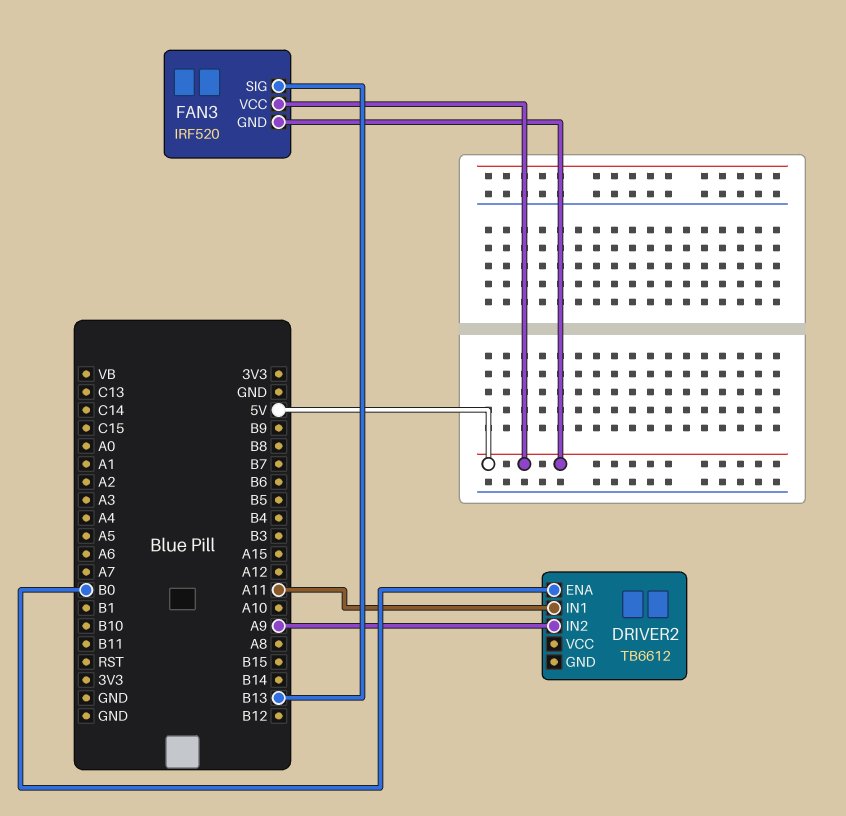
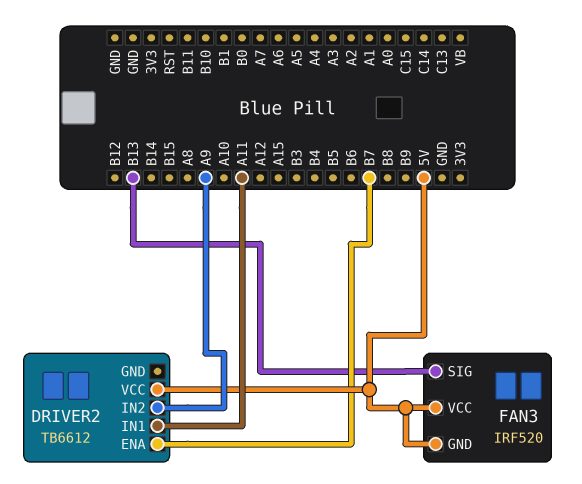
DRIVER2 pin ENA: B0 -> B7
DRIVER2 pin VCC: none -> 5V

